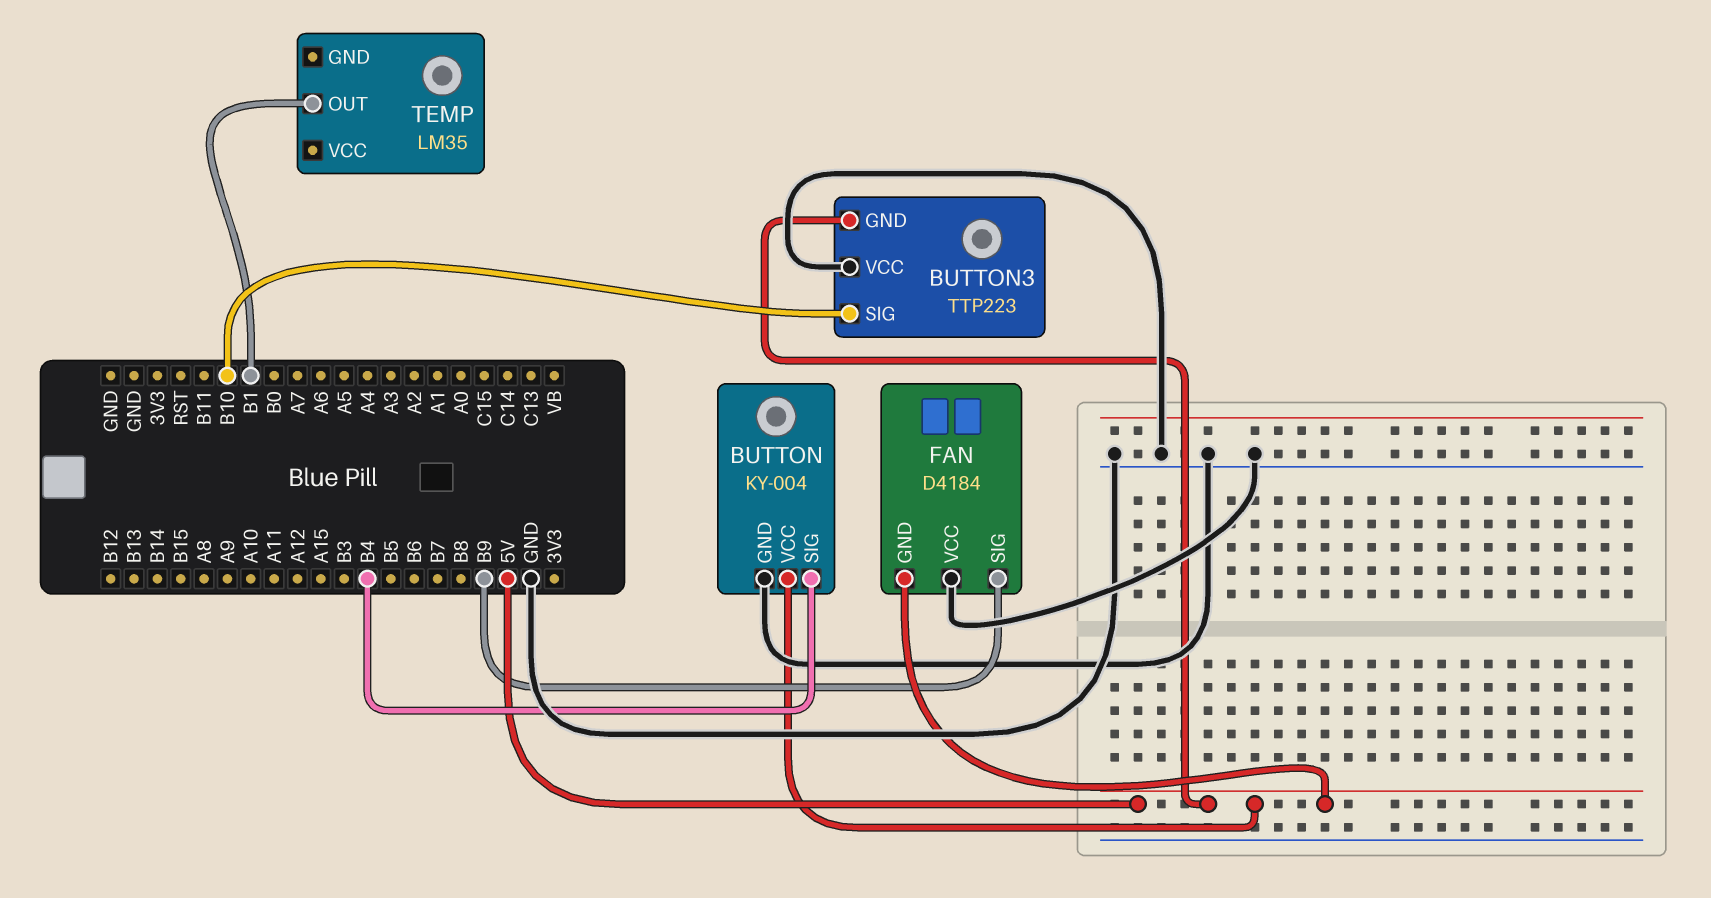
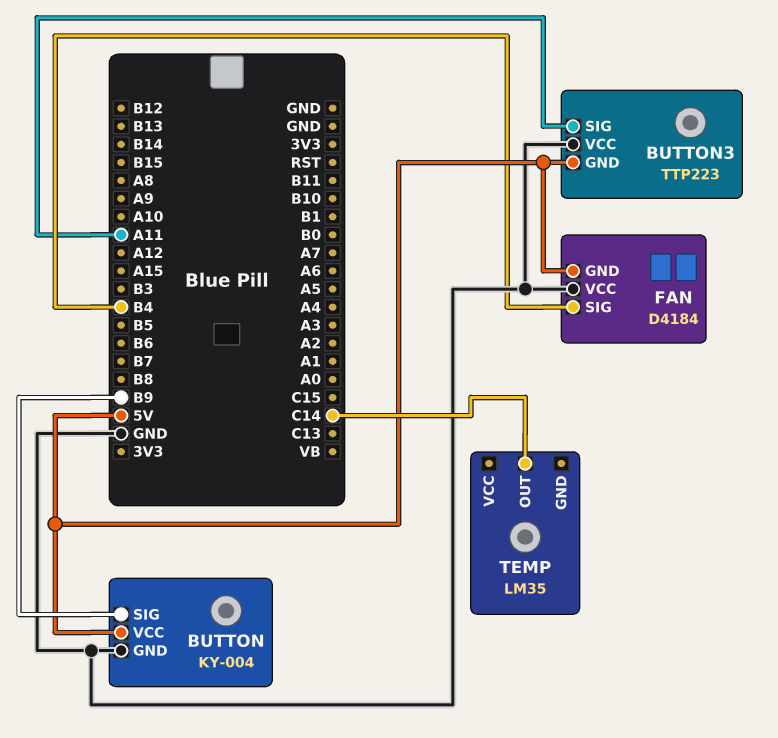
BUTTON pin SIG: B4 -> B9
BUTTON3 pin SIG: B10 -> A11
FAN pin SIG: B9 -> B4
TEMP pin OUT: B1 -> C14

